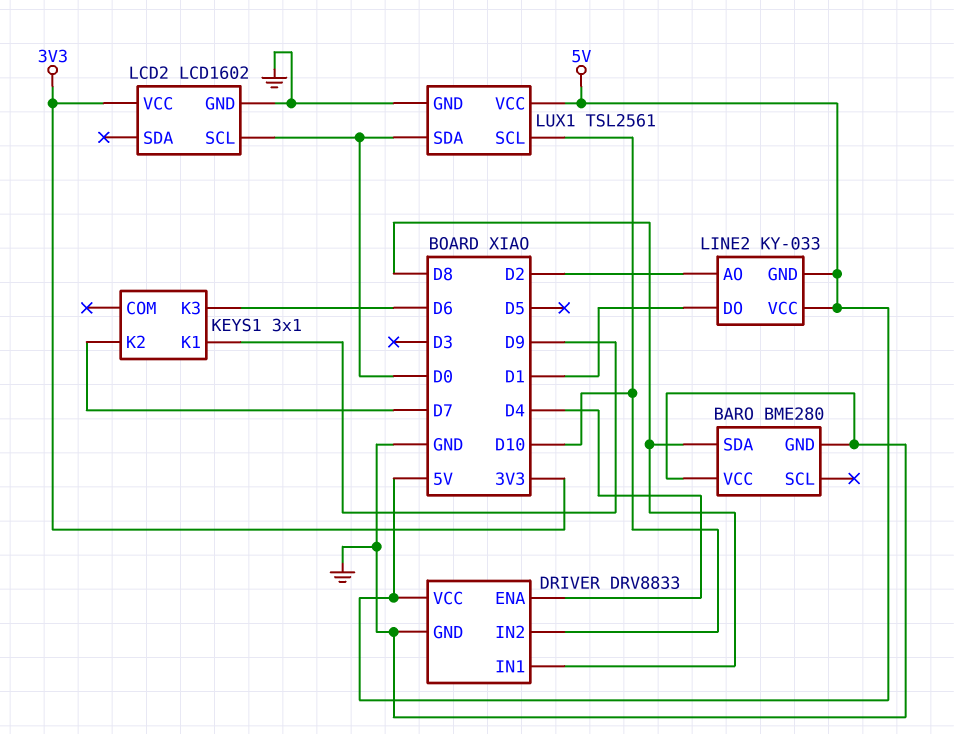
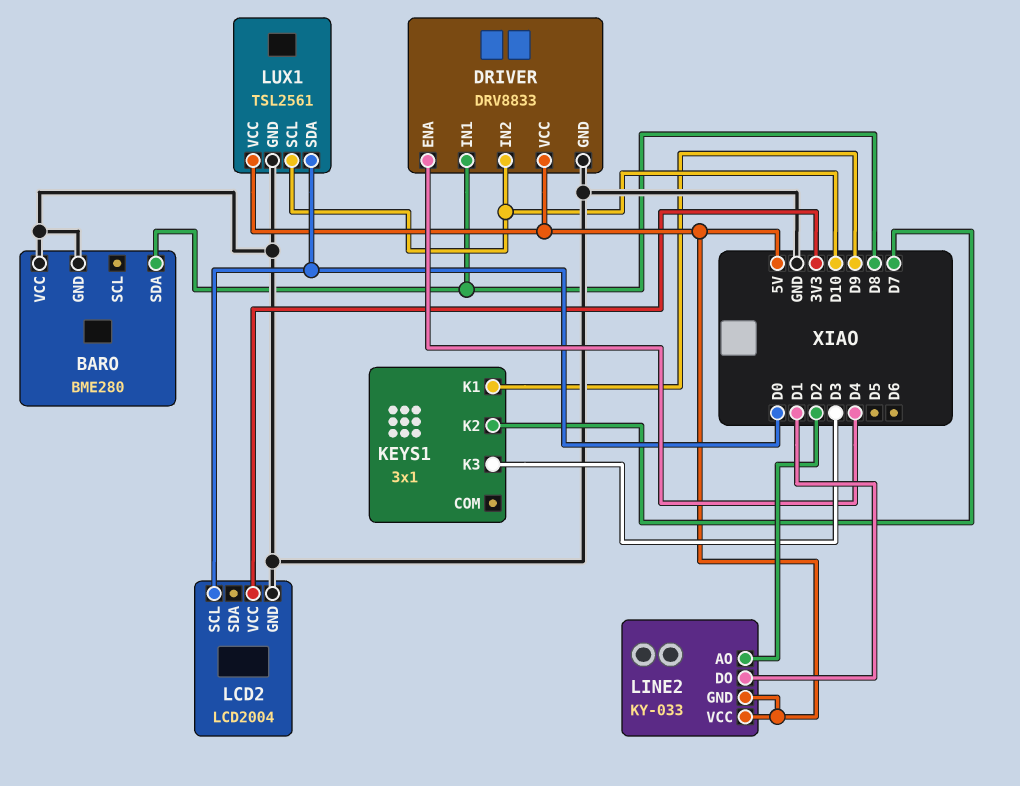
KEYS1 pin K3: D6 -> D3
LCD2: LCD1602 -> LCD2004

